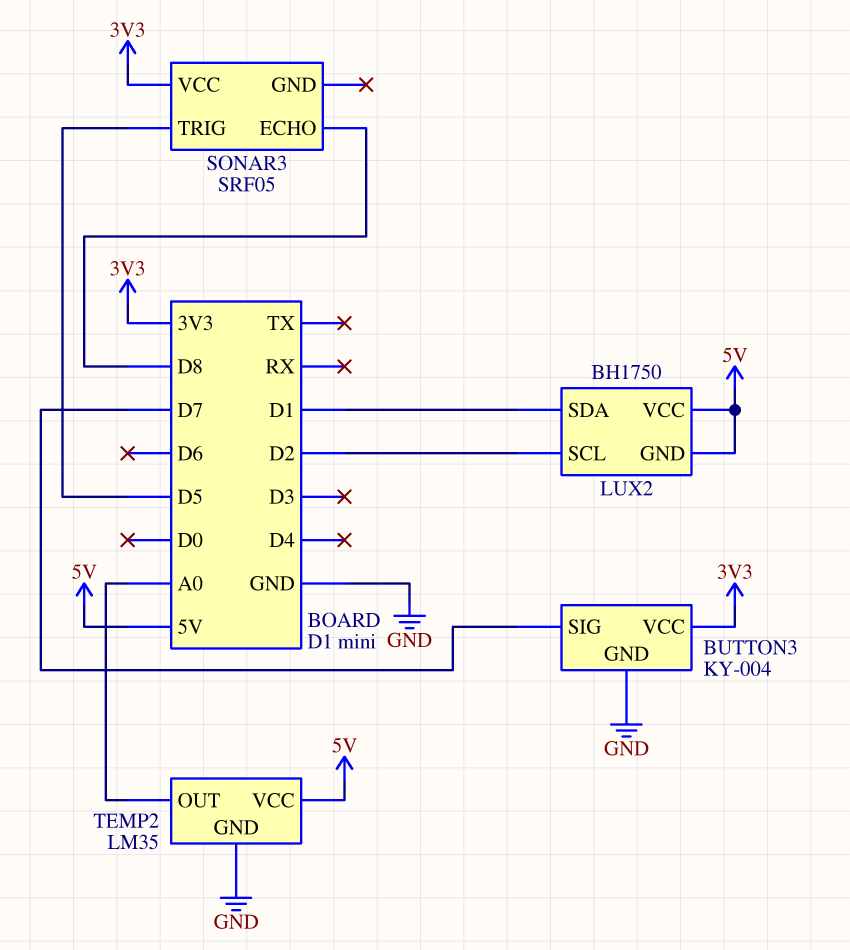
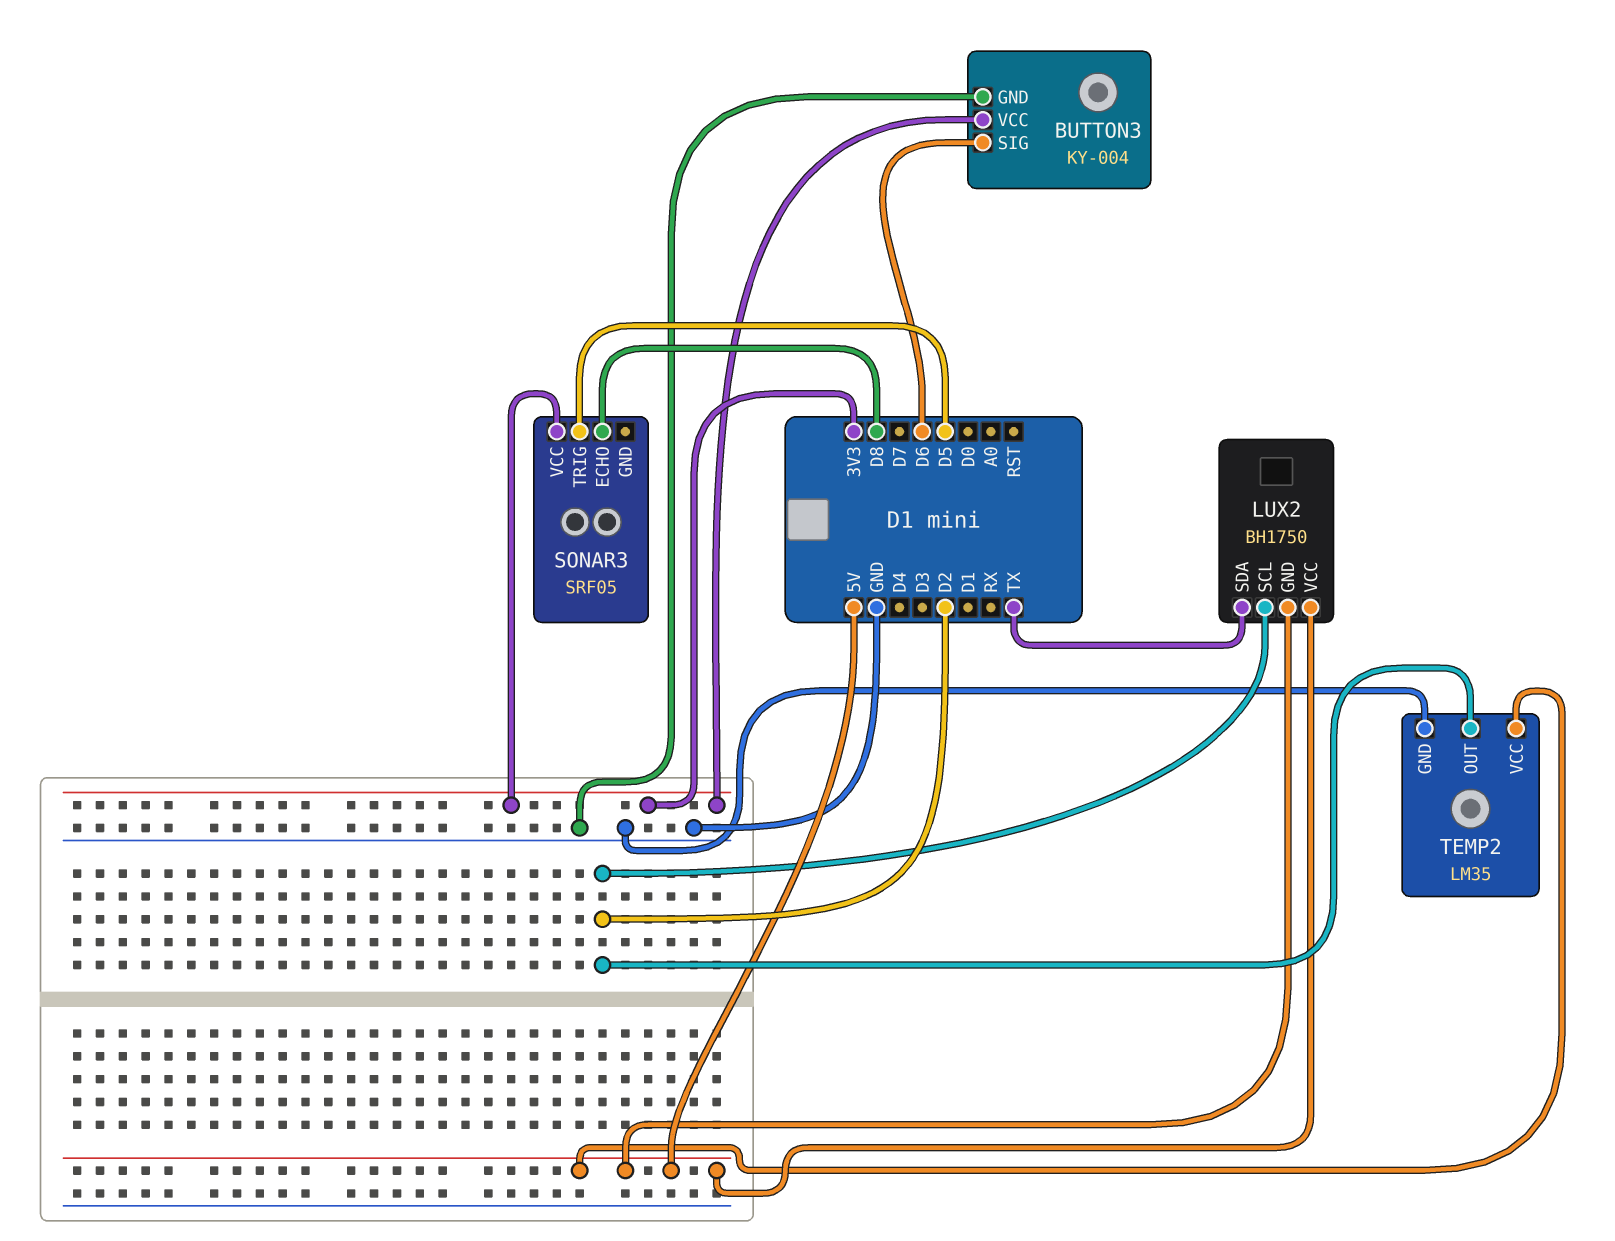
BUTTON3 pin SIG: D7 -> D6
LUX2 pin SDA: D1 -> TX
TEMP2 pin OUT: A0 -> D2

